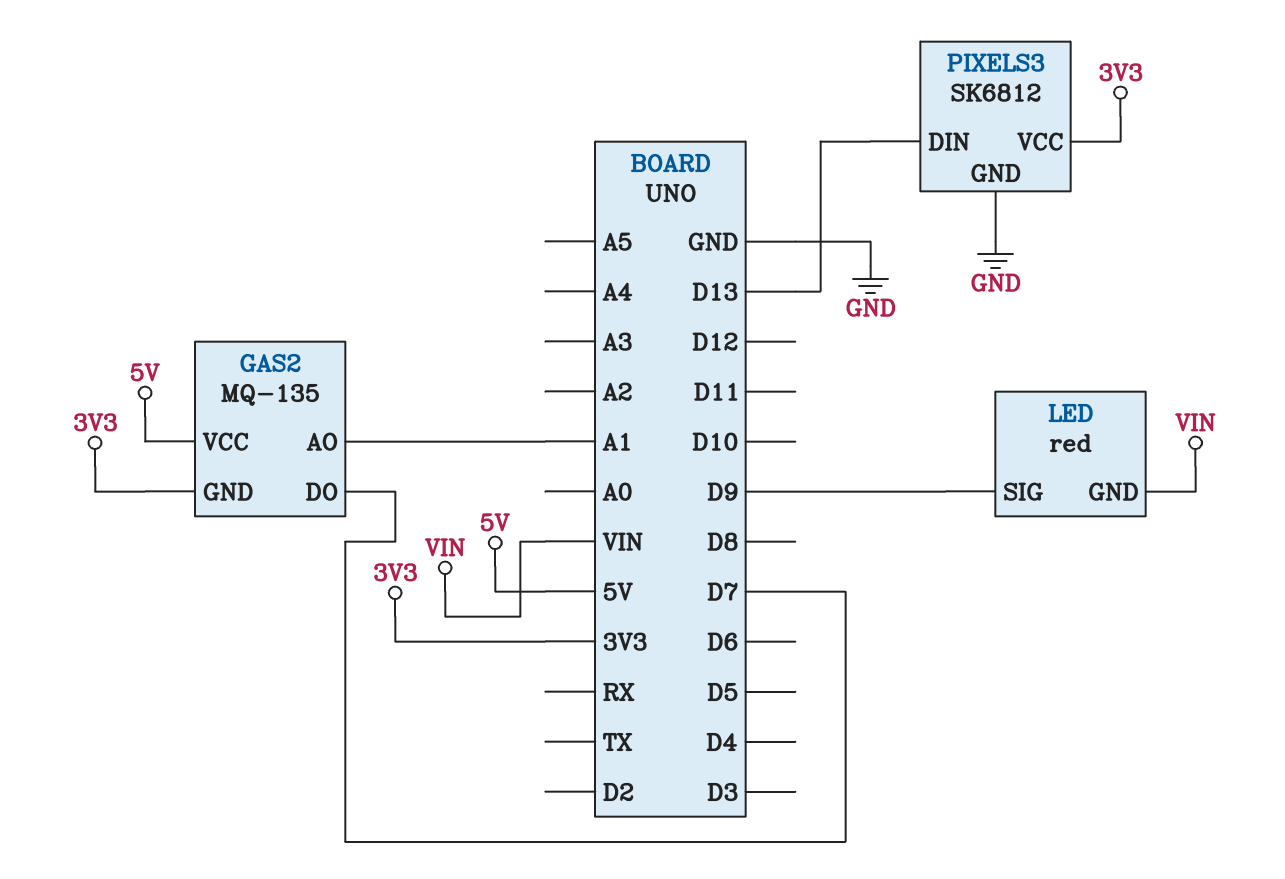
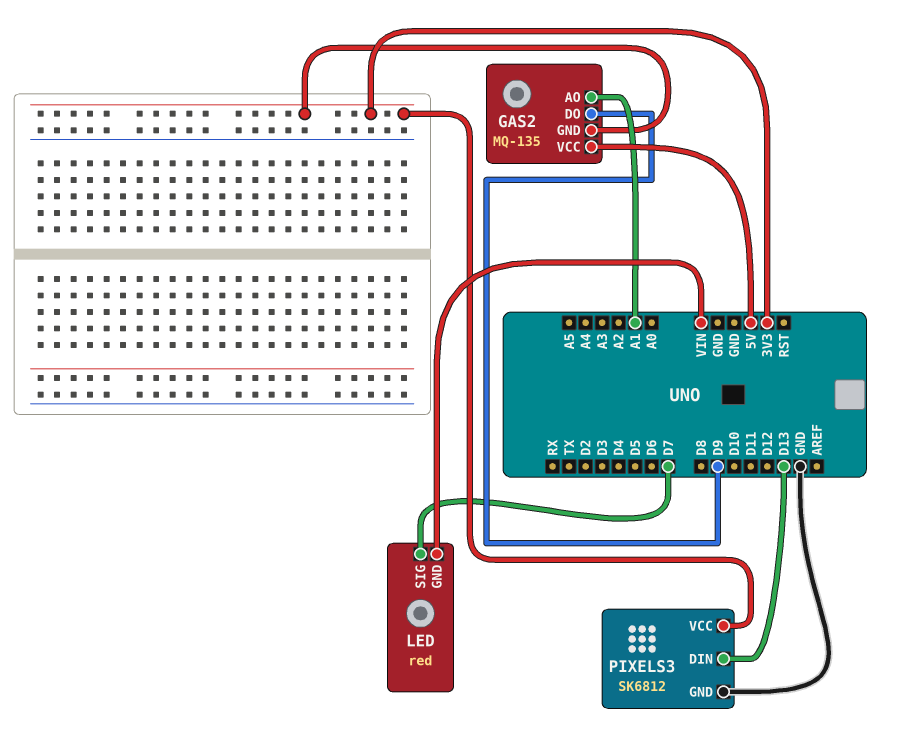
GAS2 pin DO: D7 -> D9
LED pin SIG: D9 -> D7

